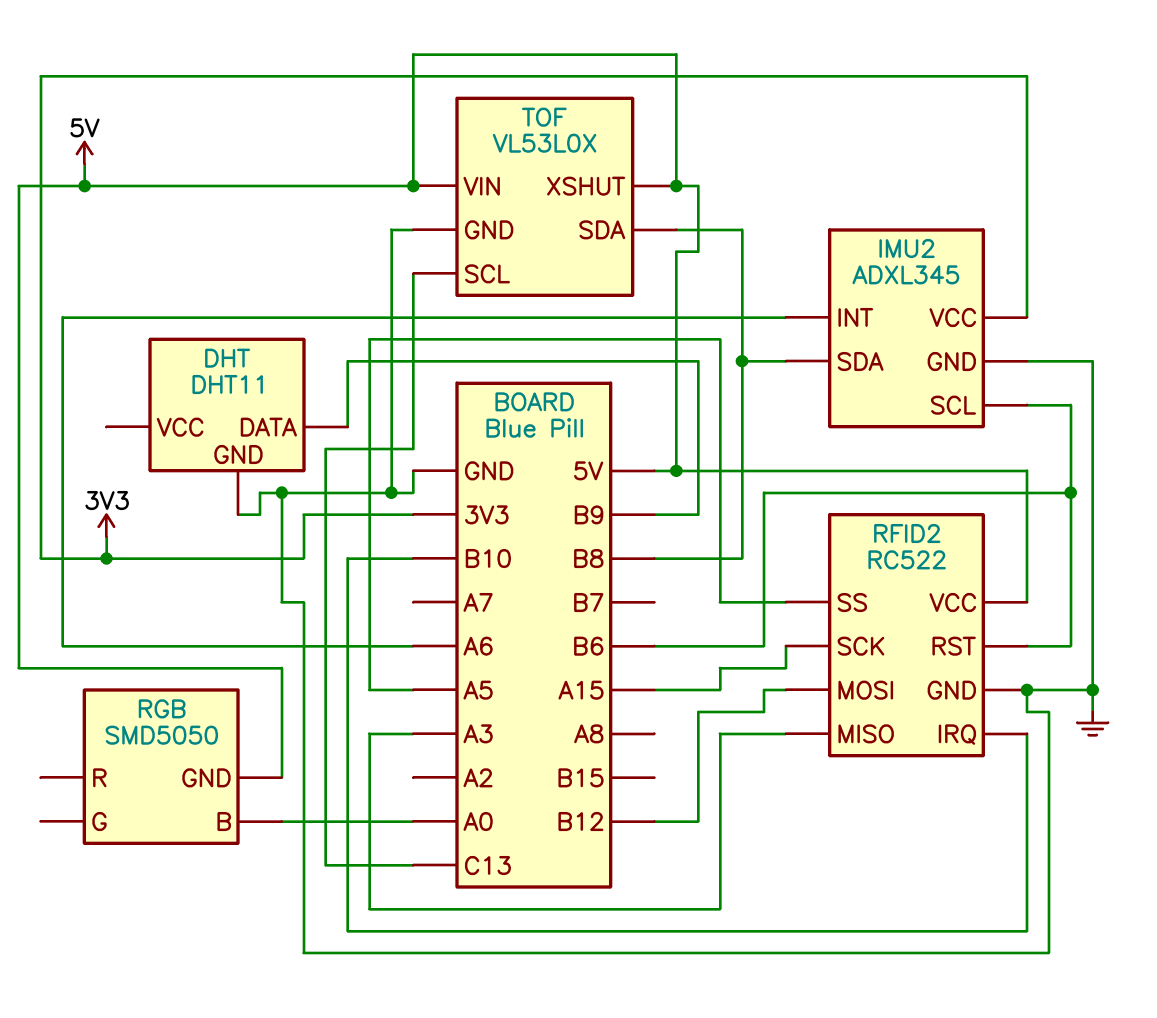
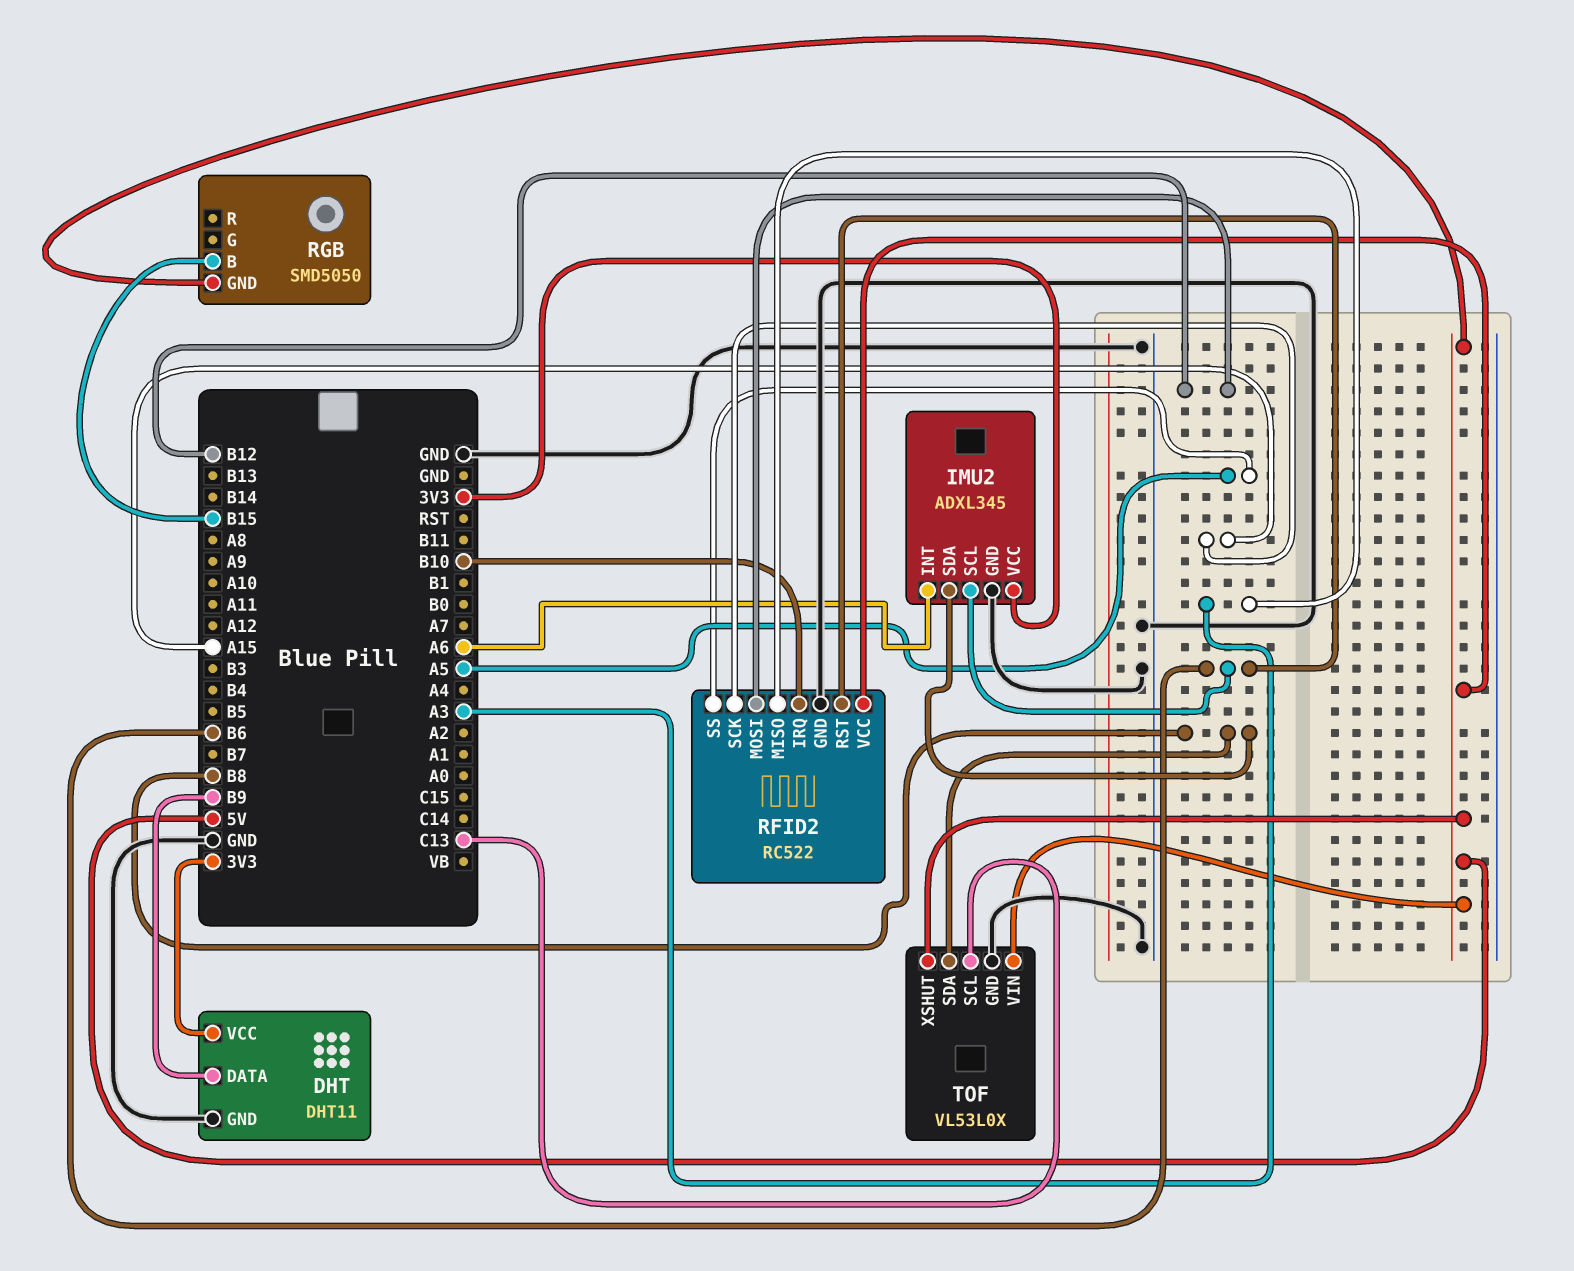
DHT pin VCC: none -> 3V3
RGB pin B: A0 -> B15

